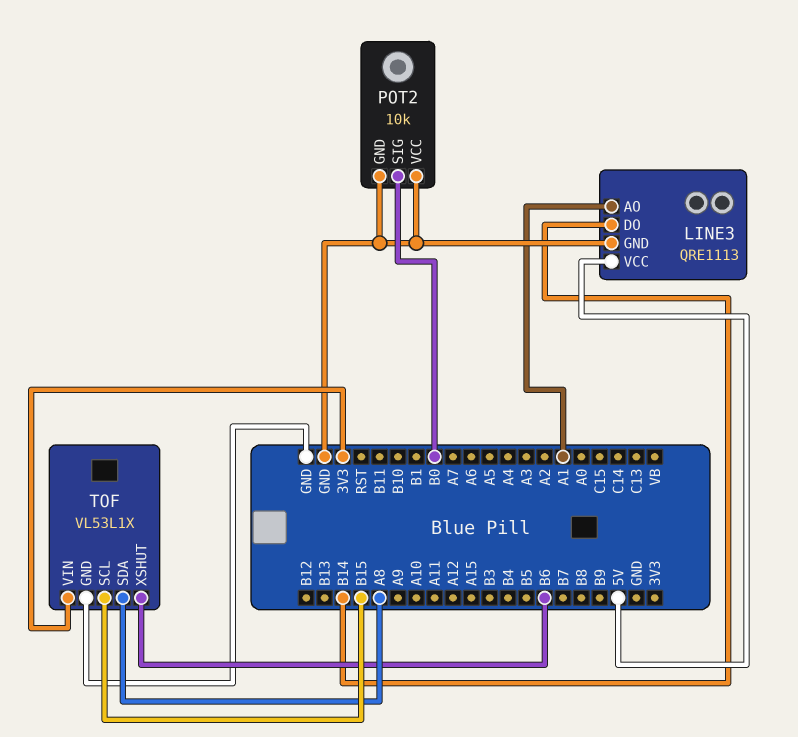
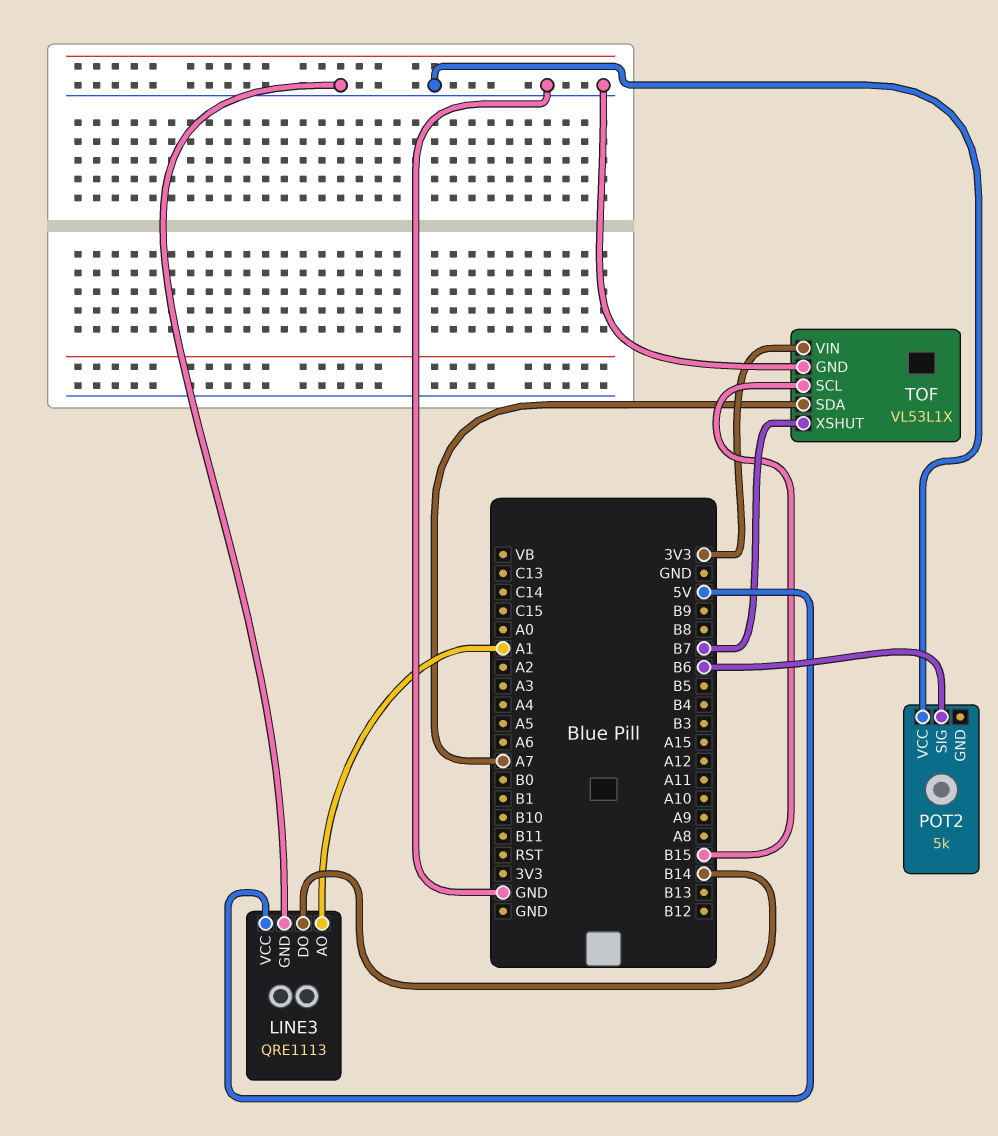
POT2: 10k -> 5k
POT2 pin GND: GND -> none
POT2 pin SIG: B0 -> B6
TOF pin SDA: A8 -> A7
TOF pin XSHUT: B6 -> B7

